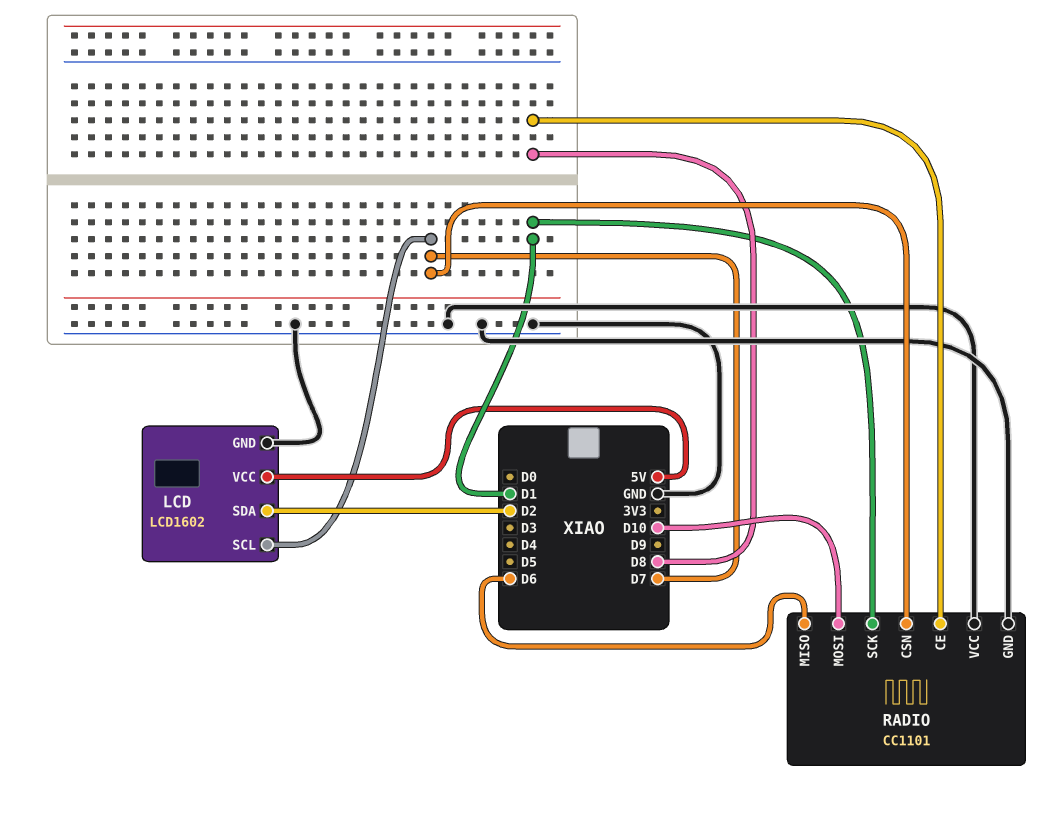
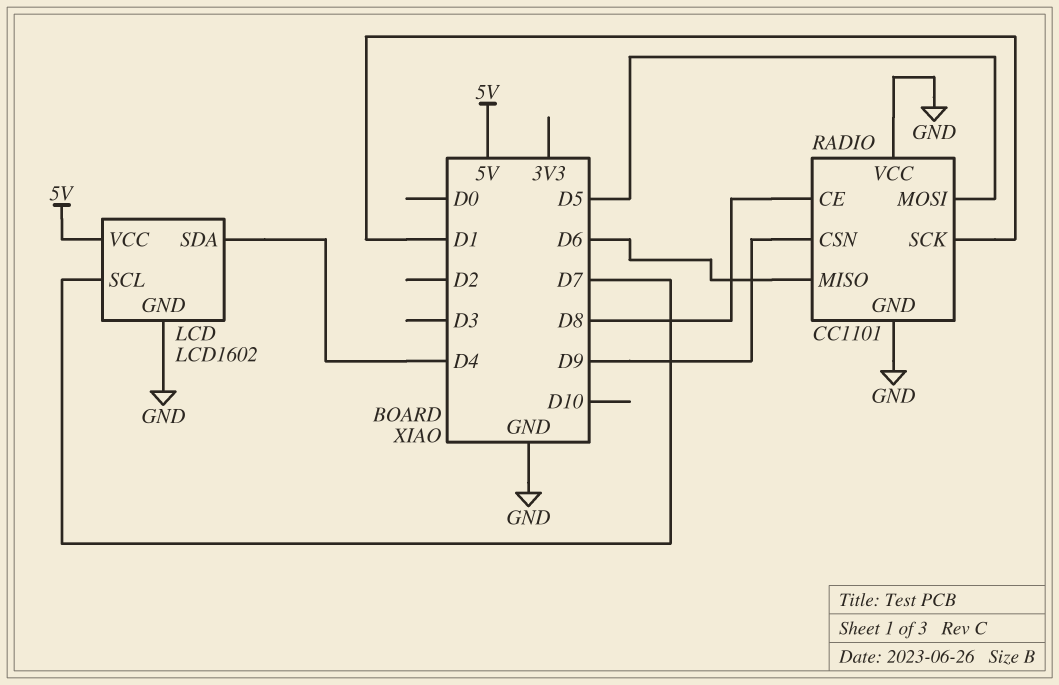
LCD pin SDA: D2 -> D4
RADIO pin CSN: D7 -> D9
RADIO pin MOSI: D10 -> D5

